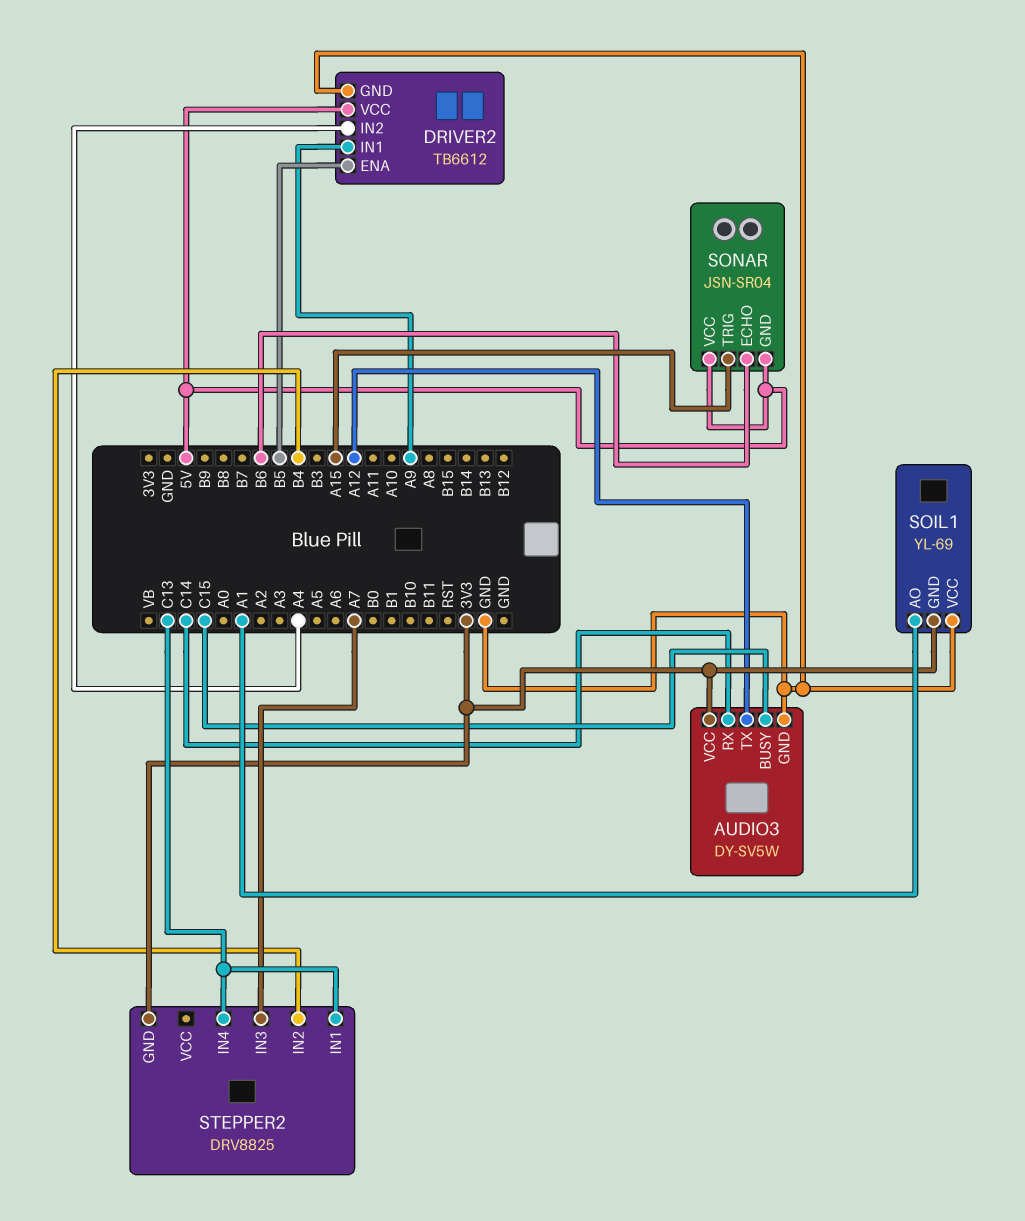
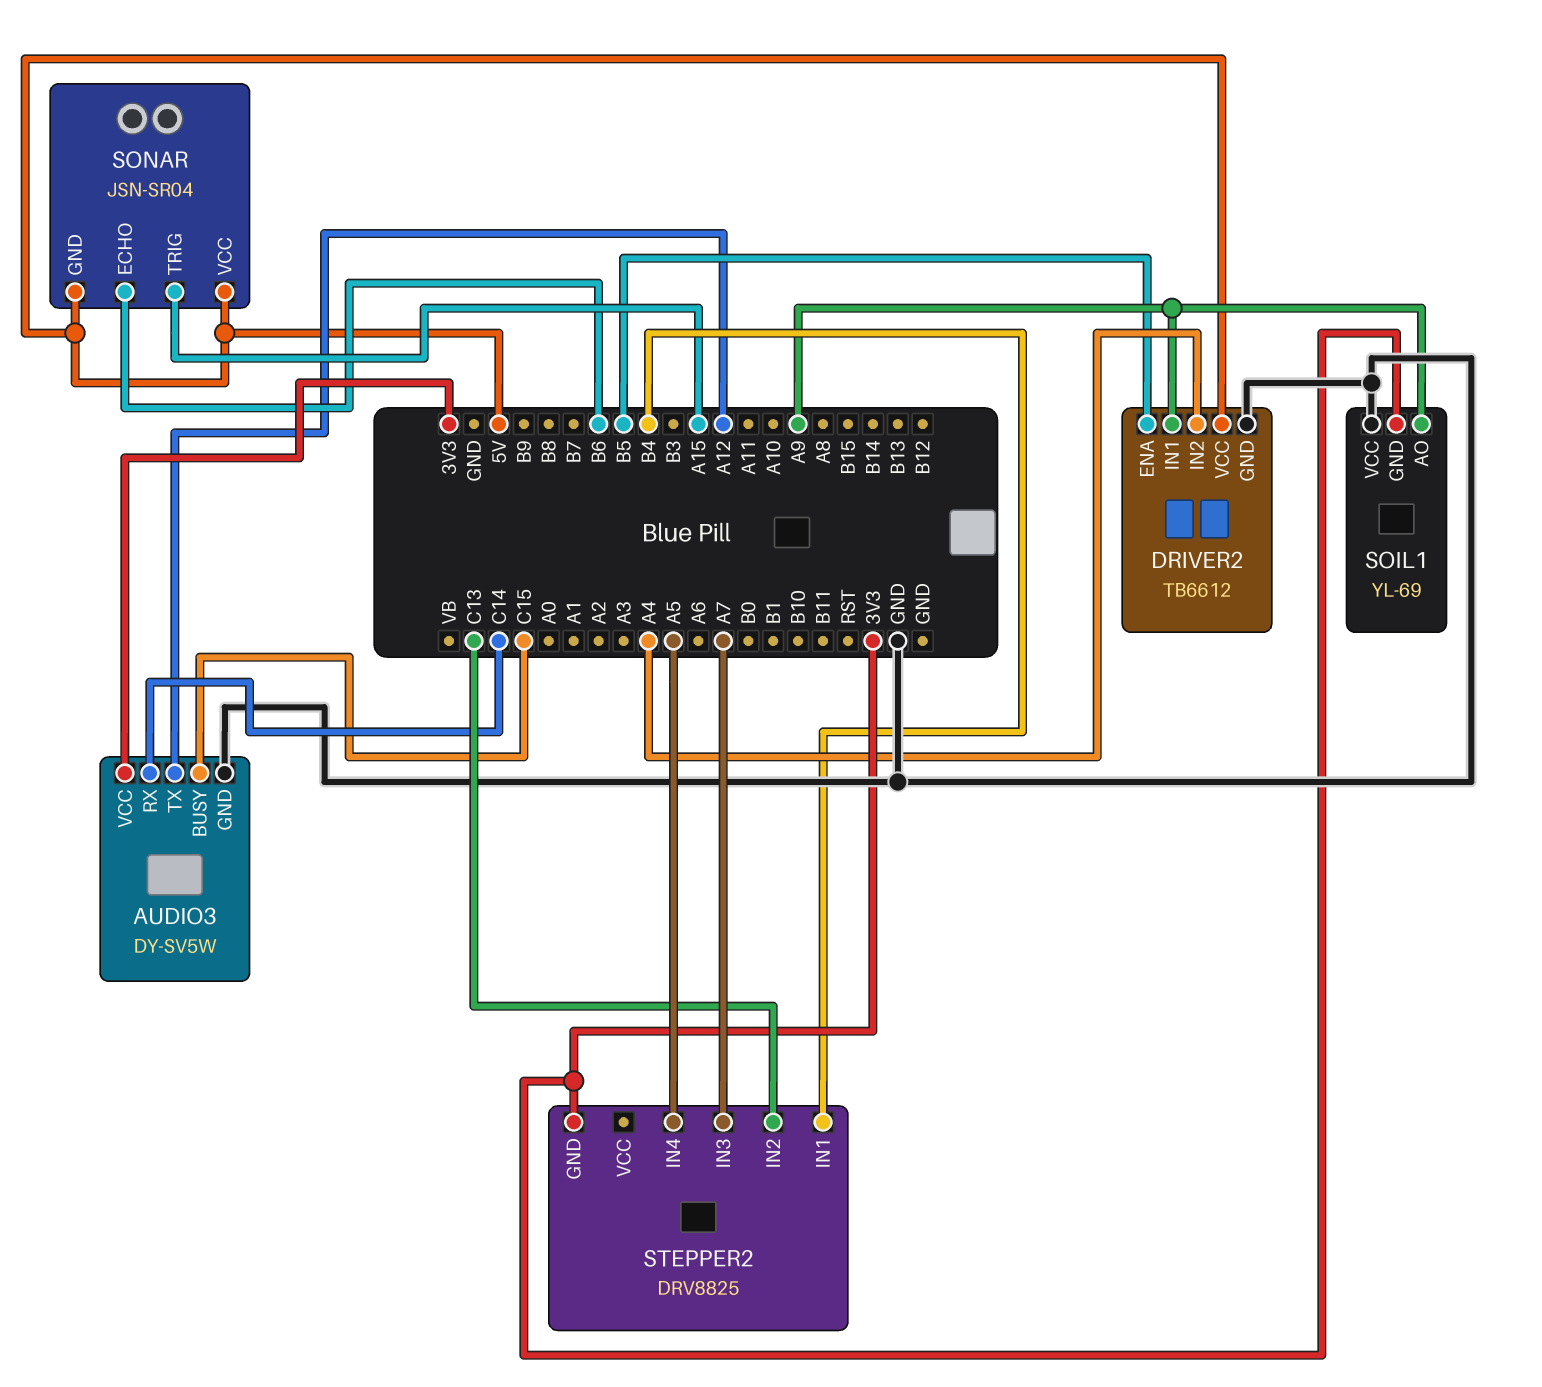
SOIL1 pin AO: A1 -> A9
STEPPER2 pin IN1: C13 -> B4
STEPPER2 pin IN2: B4 -> C13
STEPPER2 pin IN4: C13 -> A5

